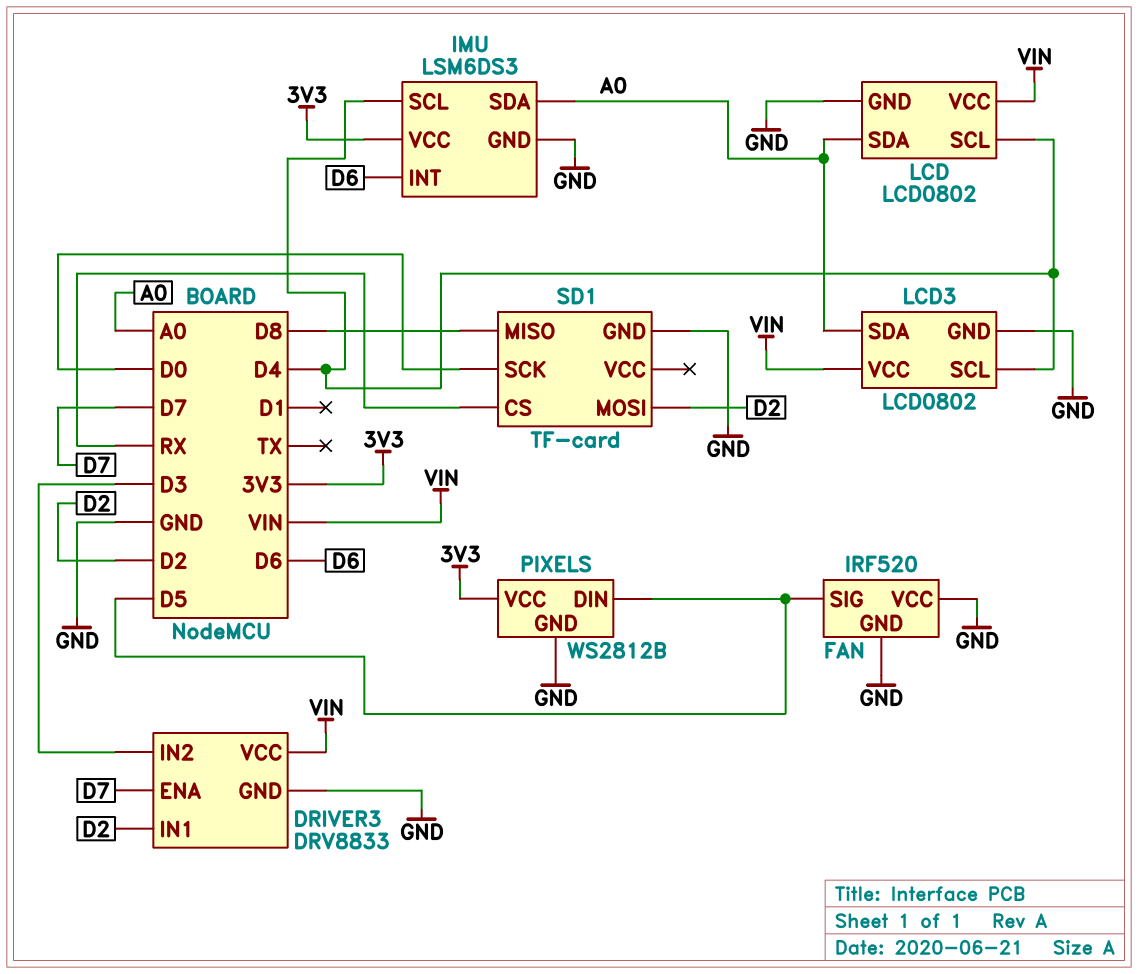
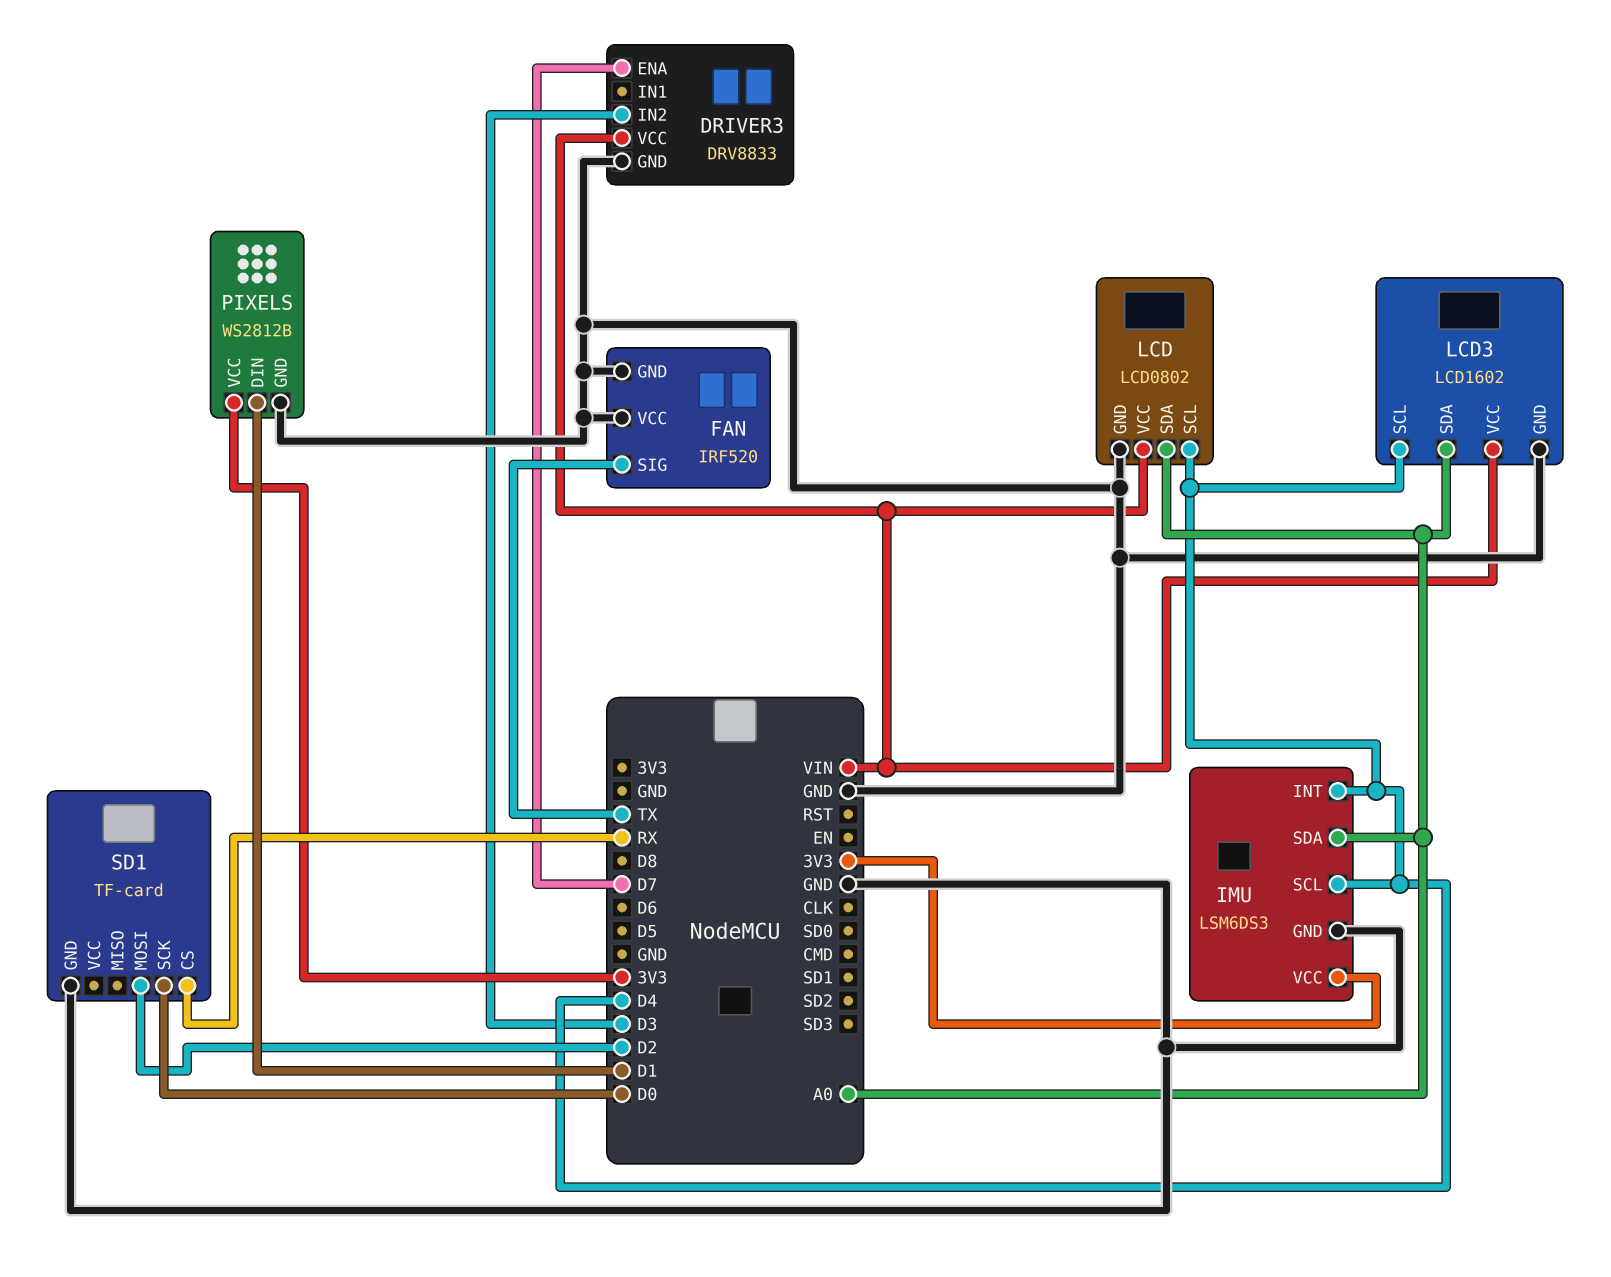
DRIVER3 pin IN1: D2 -> none
FAN pin SIG: D5 -> TX
IMU pin INT: D6 -> D4
LCD3: LCD0802 -> LCD1602
PIXELS pin DIN: D5 -> D1
SD1 pin MISO: D8 -> none

